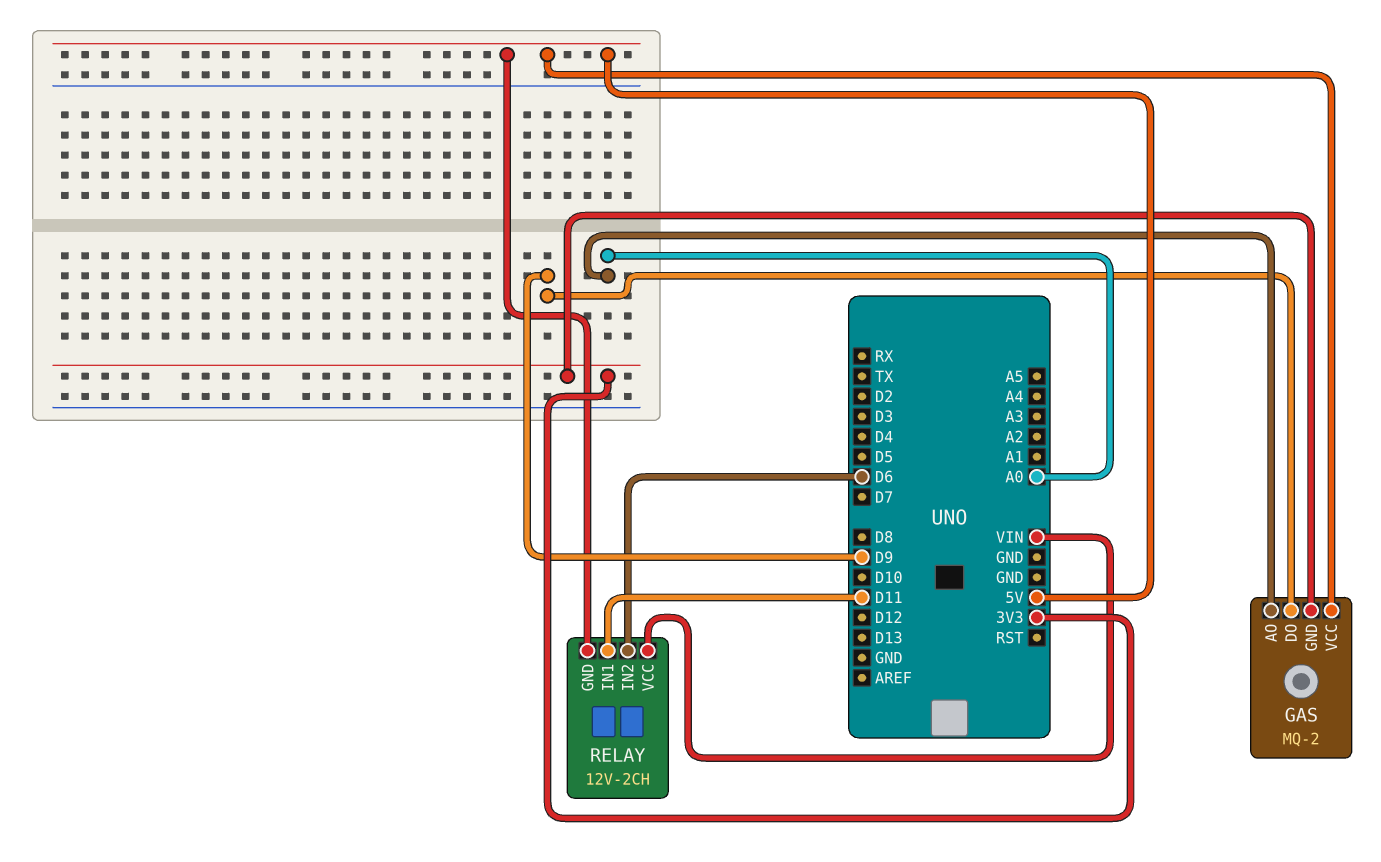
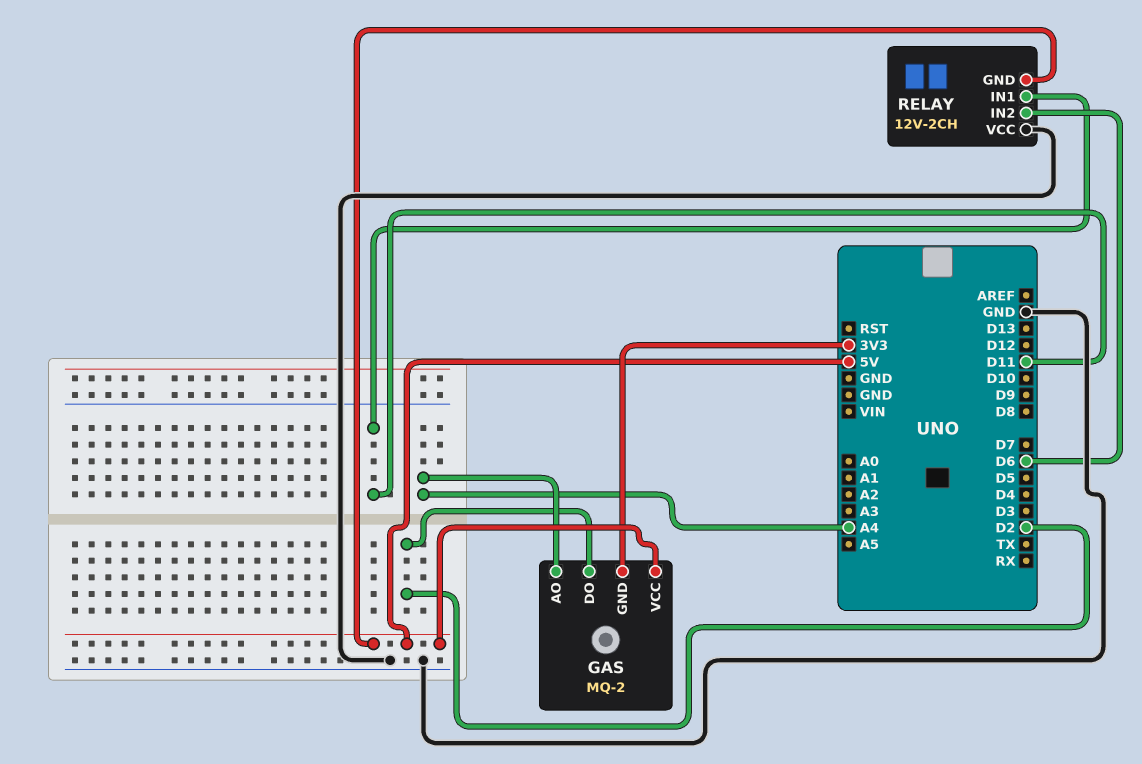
GAS pin AO: A0 -> A4
GAS pin DO: D9 -> D2
RELAY pin VCC: VIN -> GND

